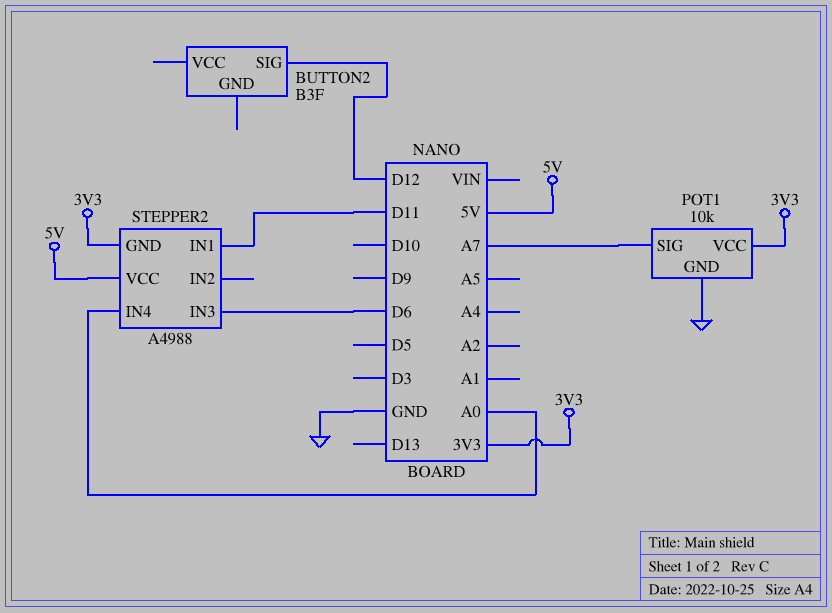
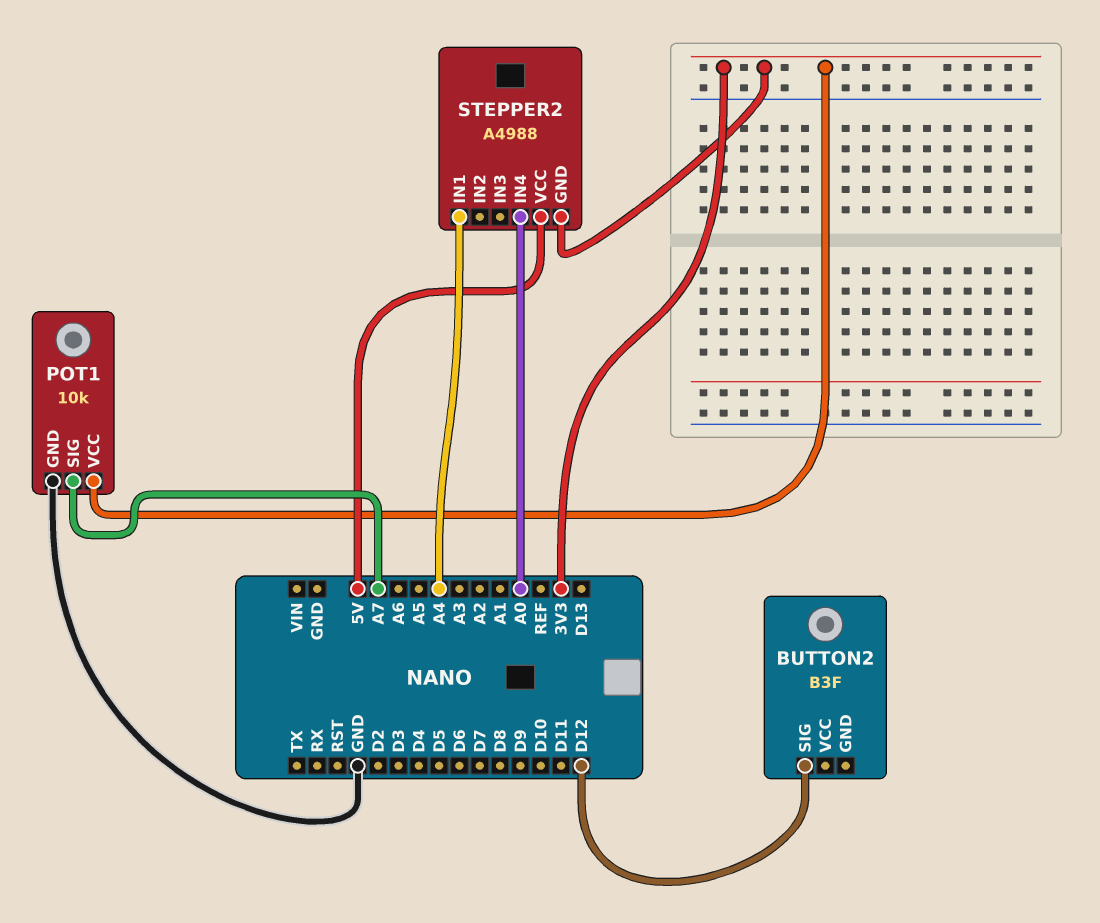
STEPPER2 pin IN1: D11 -> A4
STEPPER2 pin IN3: D6 -> none

